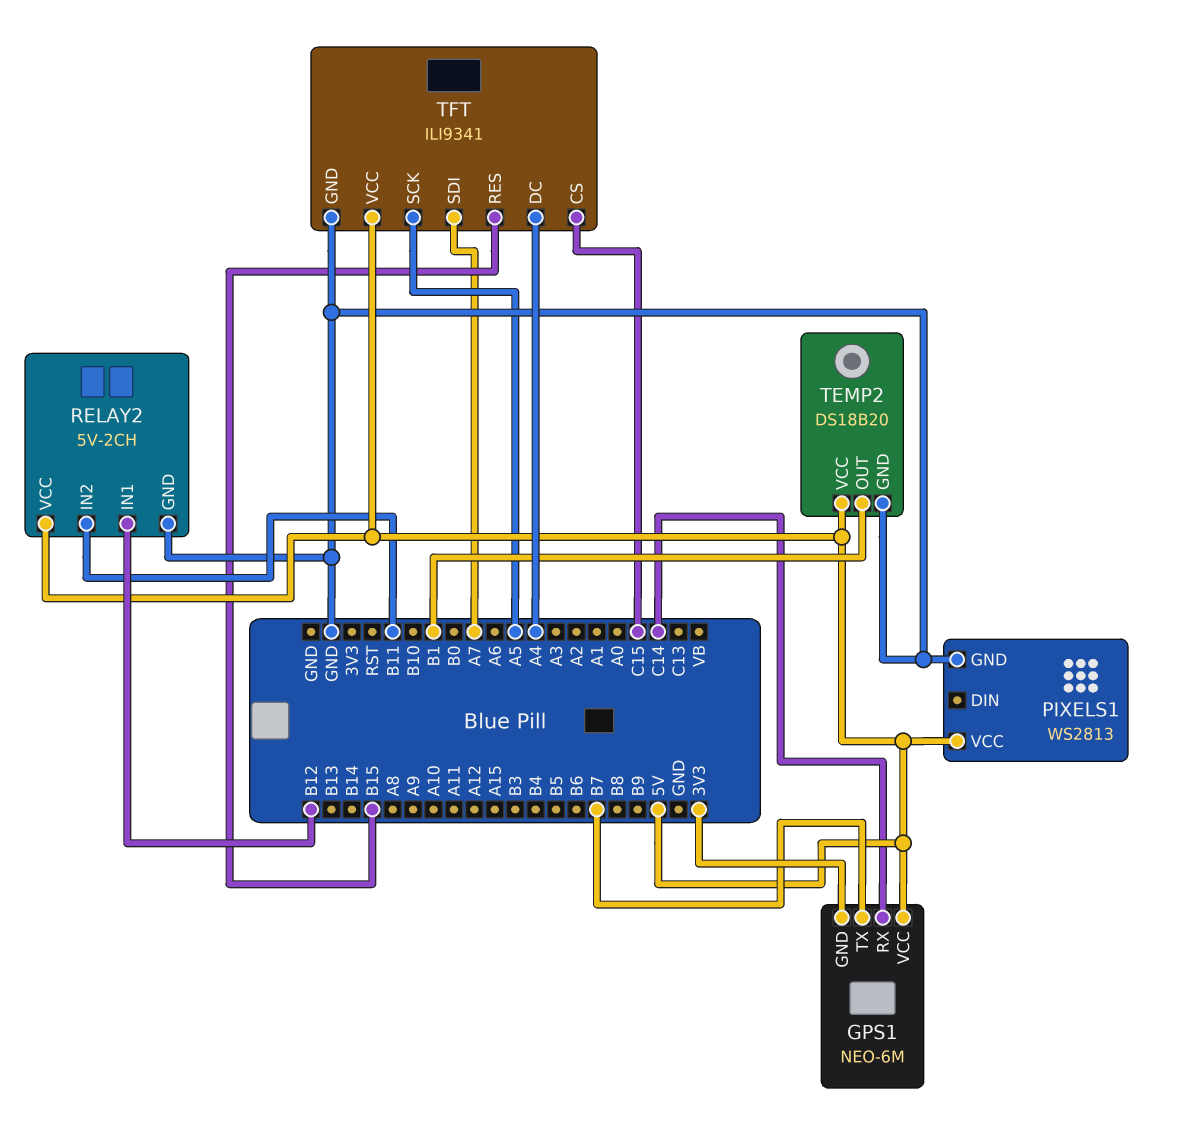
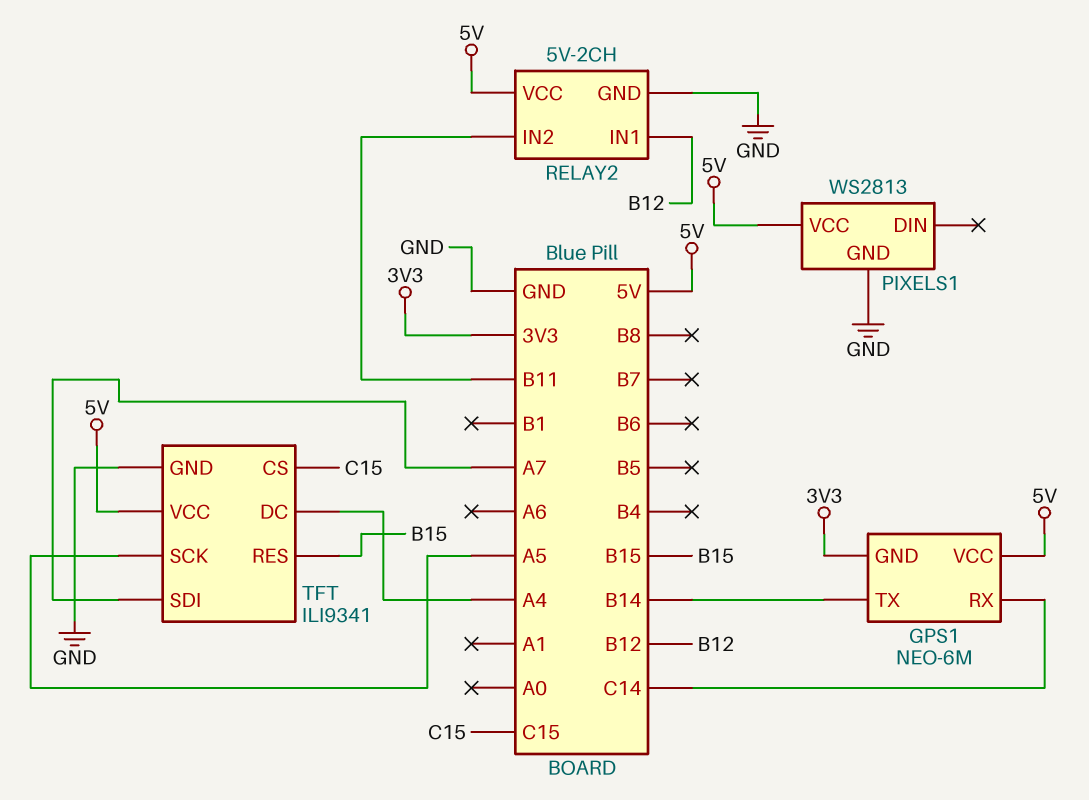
GPS1 pin TX: B7 -> B14
TEMP2: DS18B20 -> none
TEMP2 pin GND: GND -> none
TEMP2 pin OUT: B1 -> none
TEMP2 pin VCC: 5V -> none

